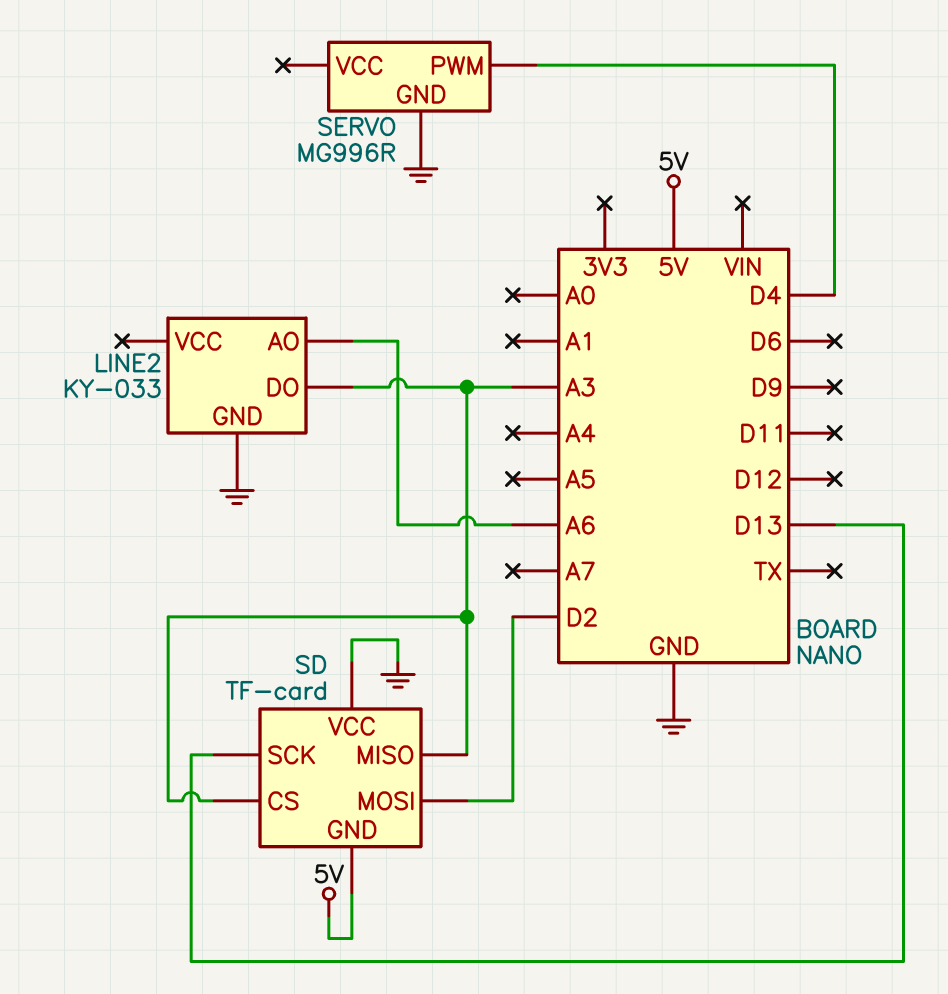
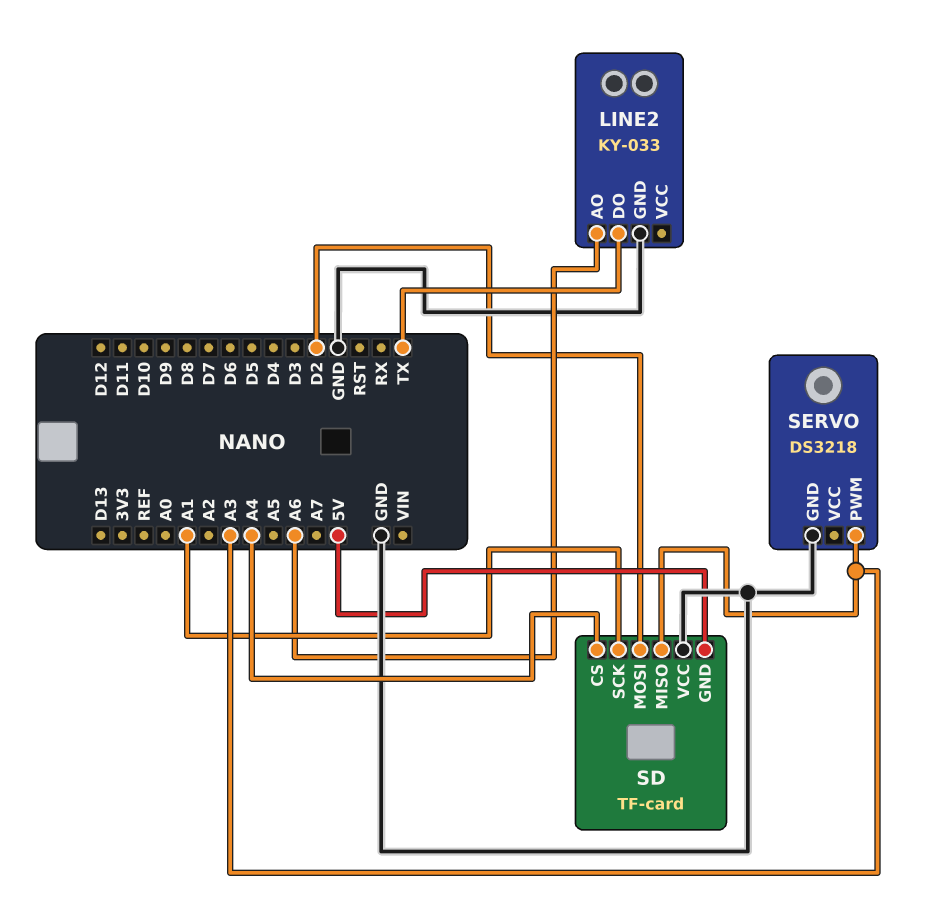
LINE2 pin DO: A3 -> TX
SD pin CS: A3 -> A4
SD pin SCK: D13 -> A1
SERVO: MG996R -> DS3218
SERVO pin PWM: D4 -> A3

